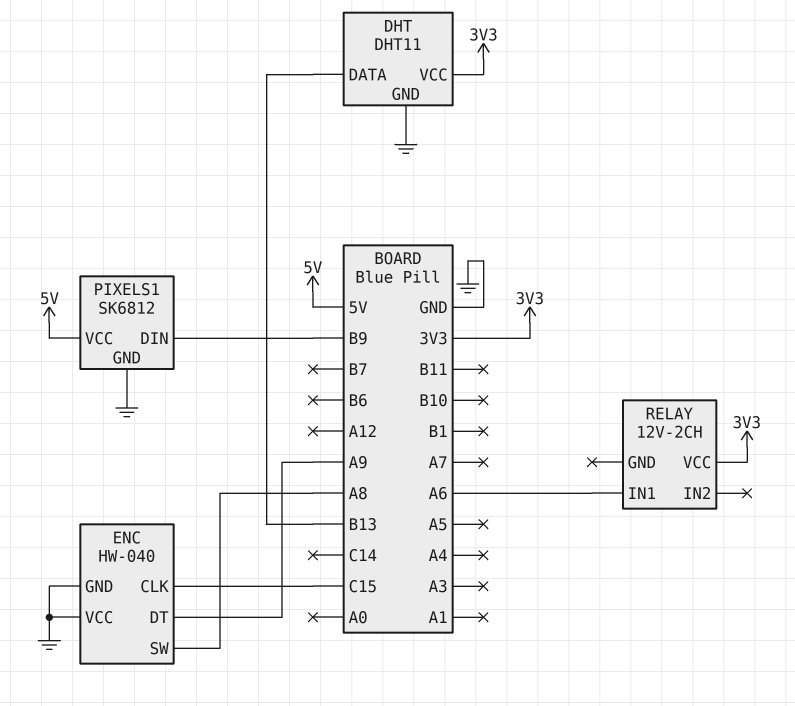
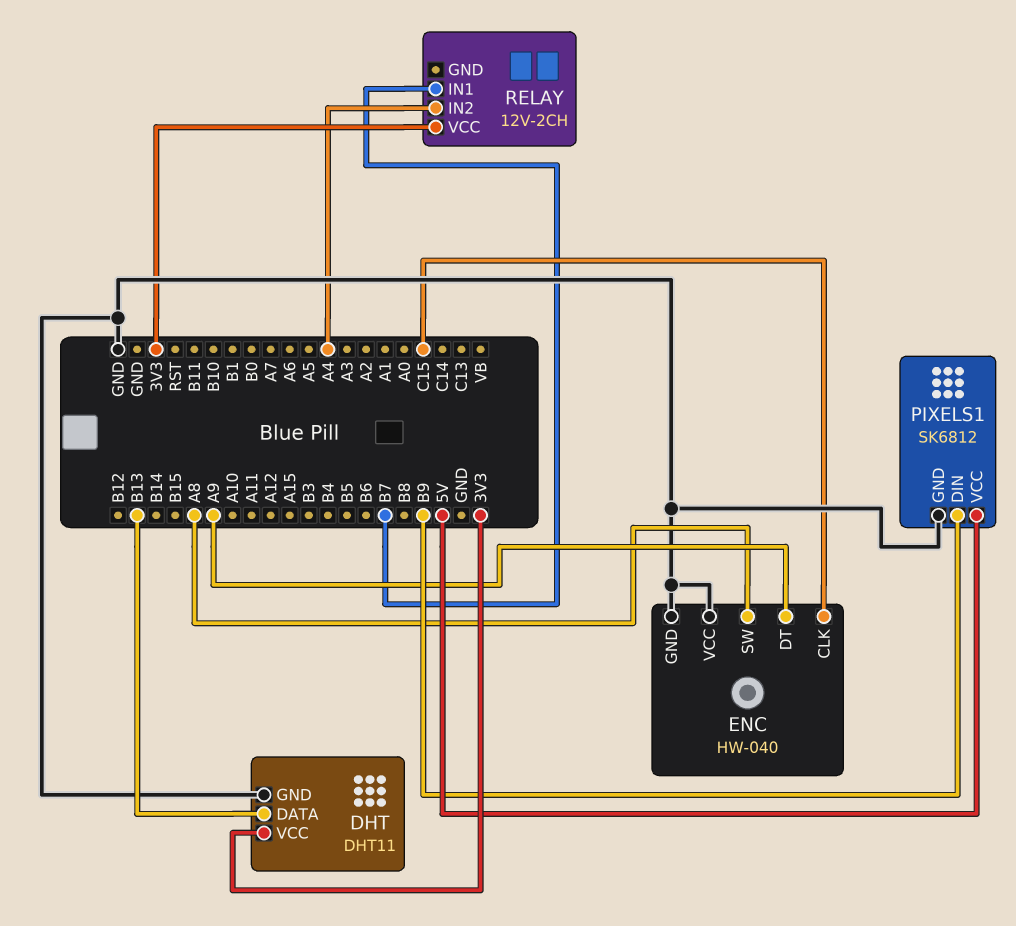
RELAY pin IN1: A6 -> B7
RELAY pin IN2: none -> A4

